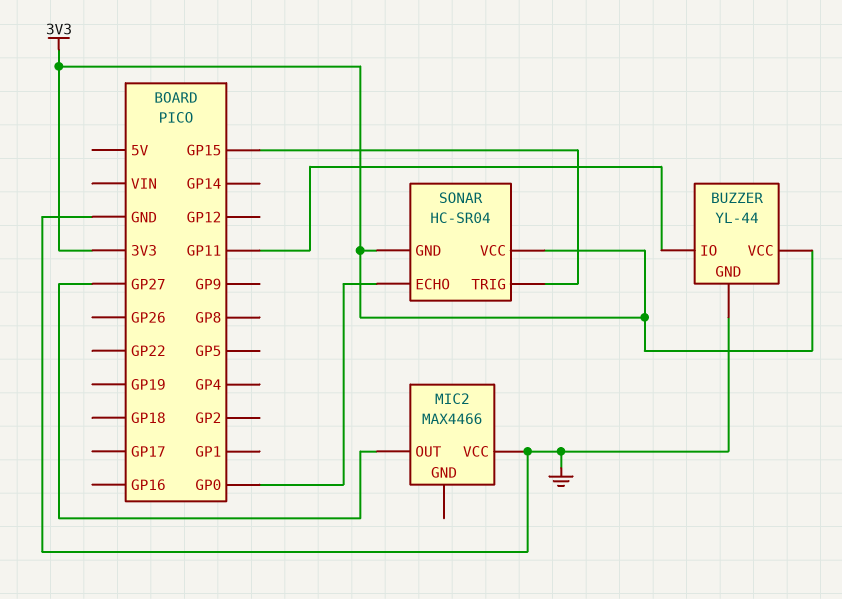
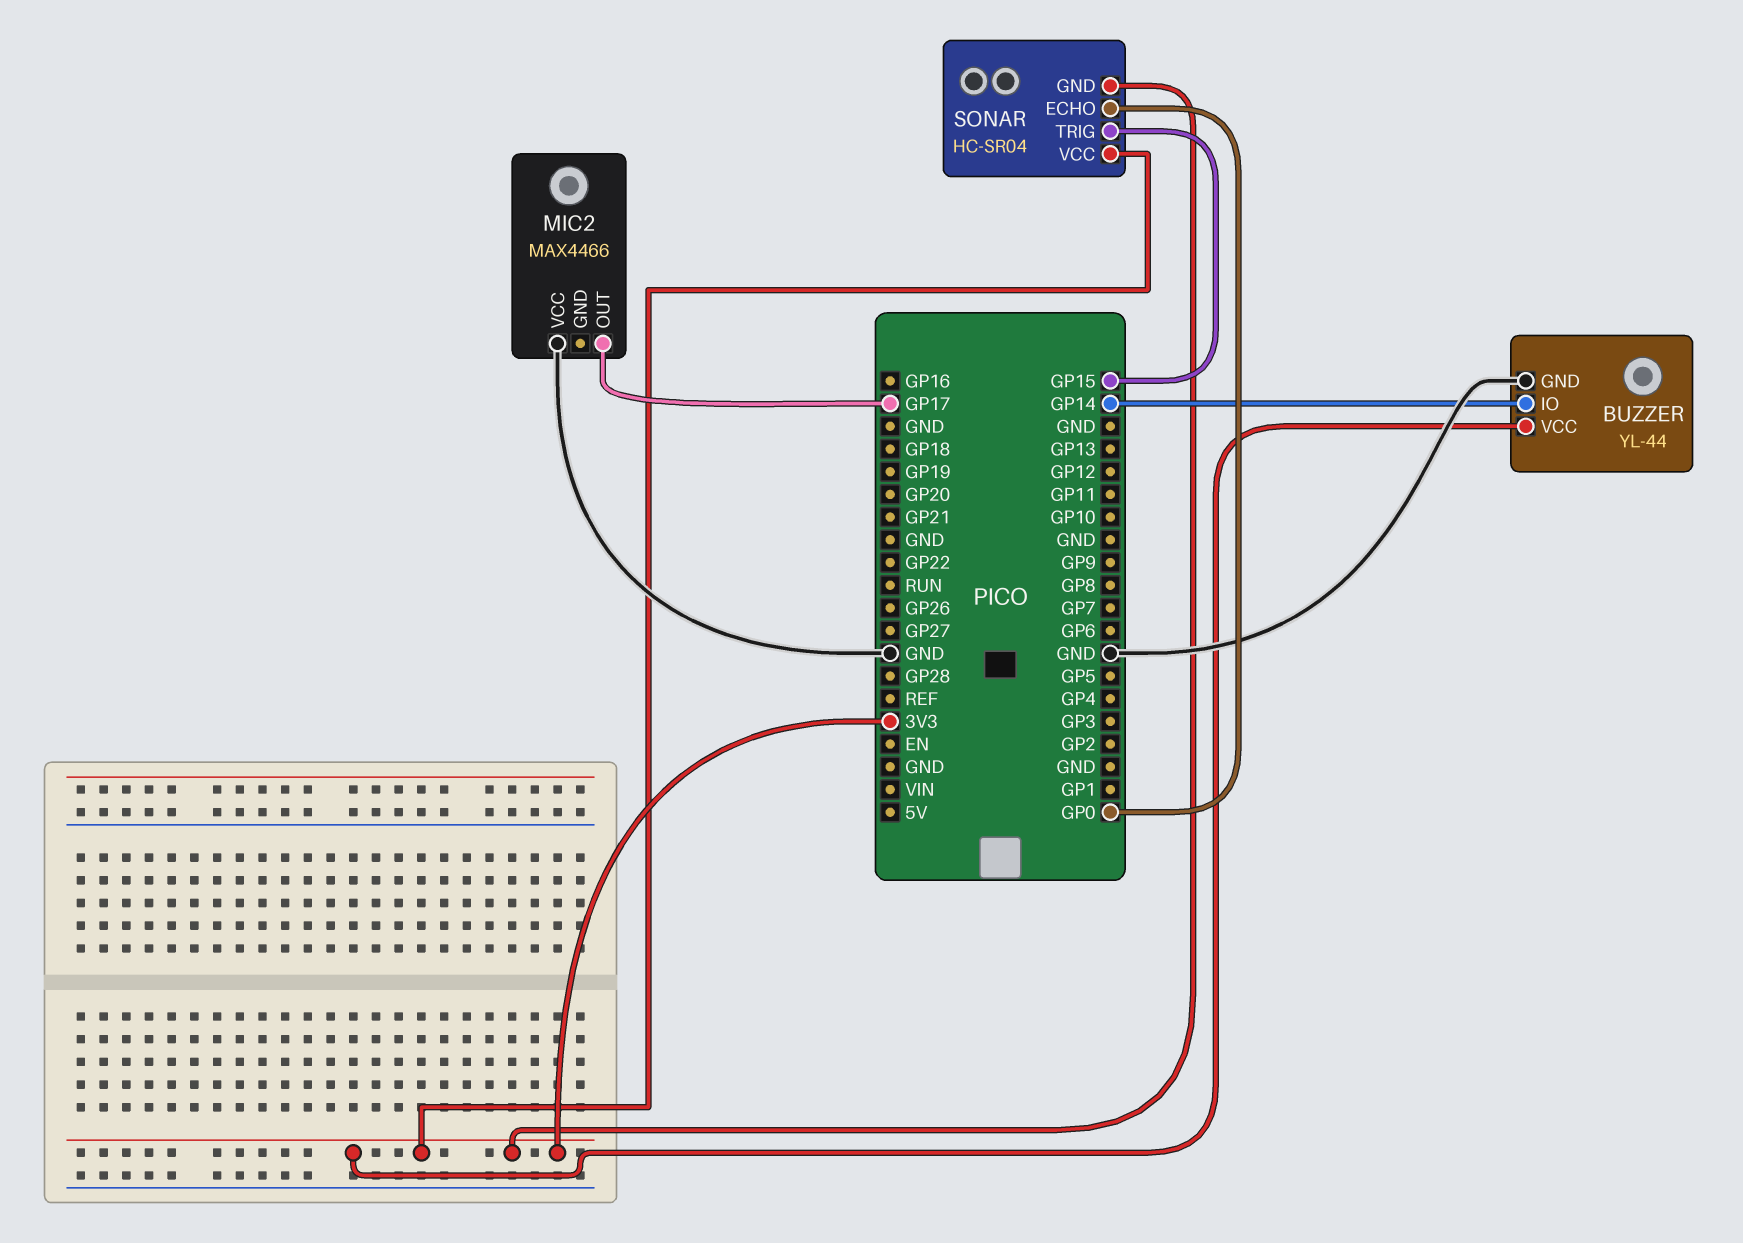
BUZZER pin IO: GP11 -> GP14
MIC2 pin OUT: GP27 -> GP17

